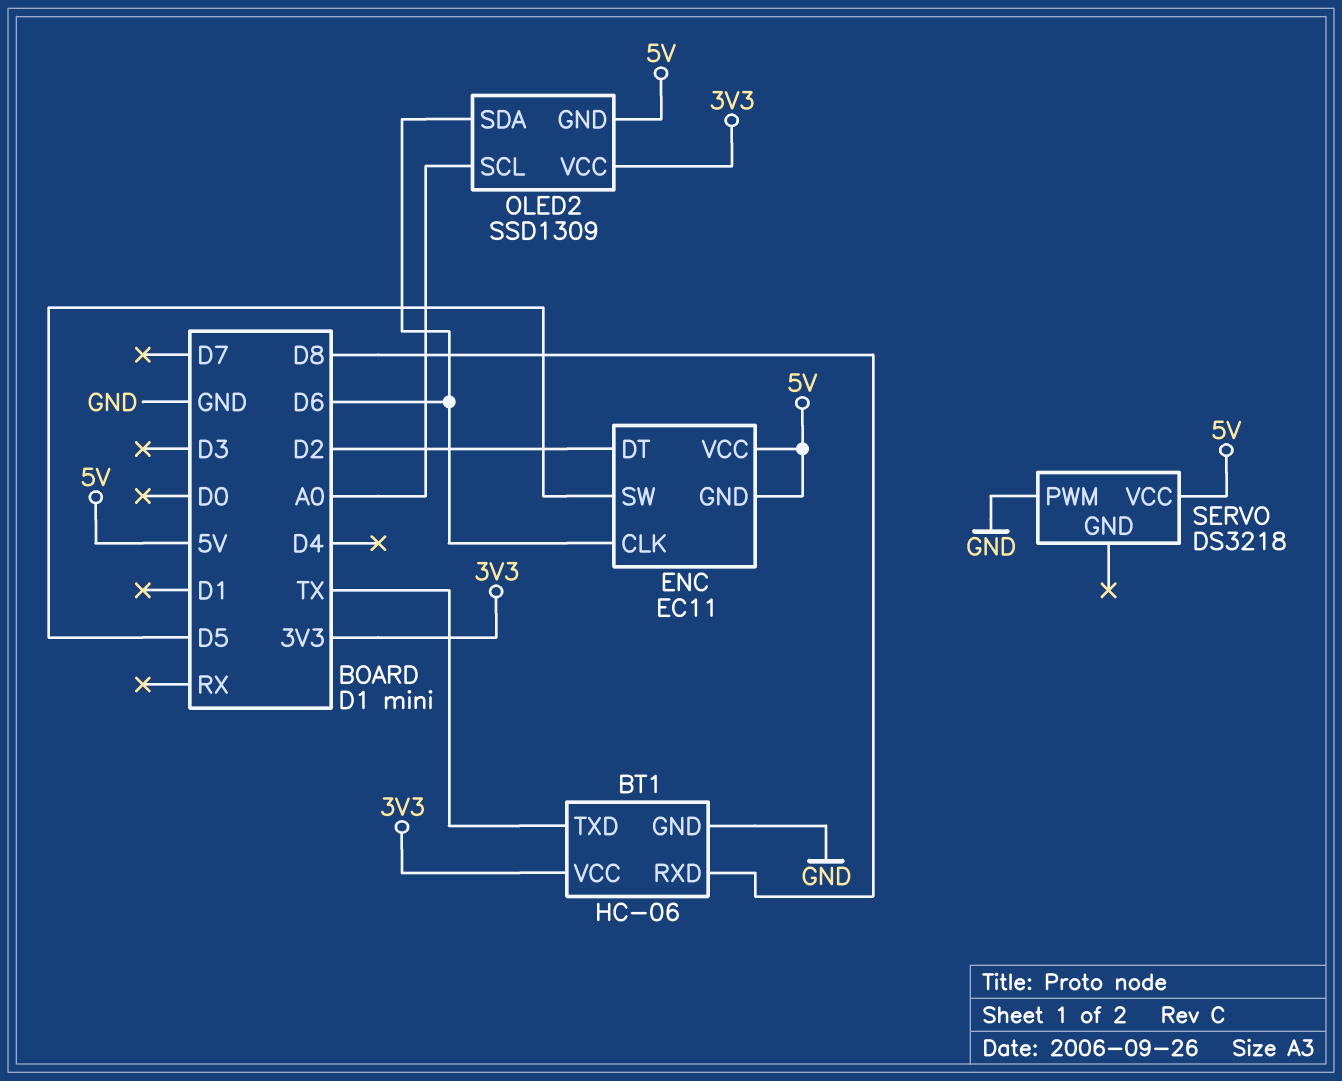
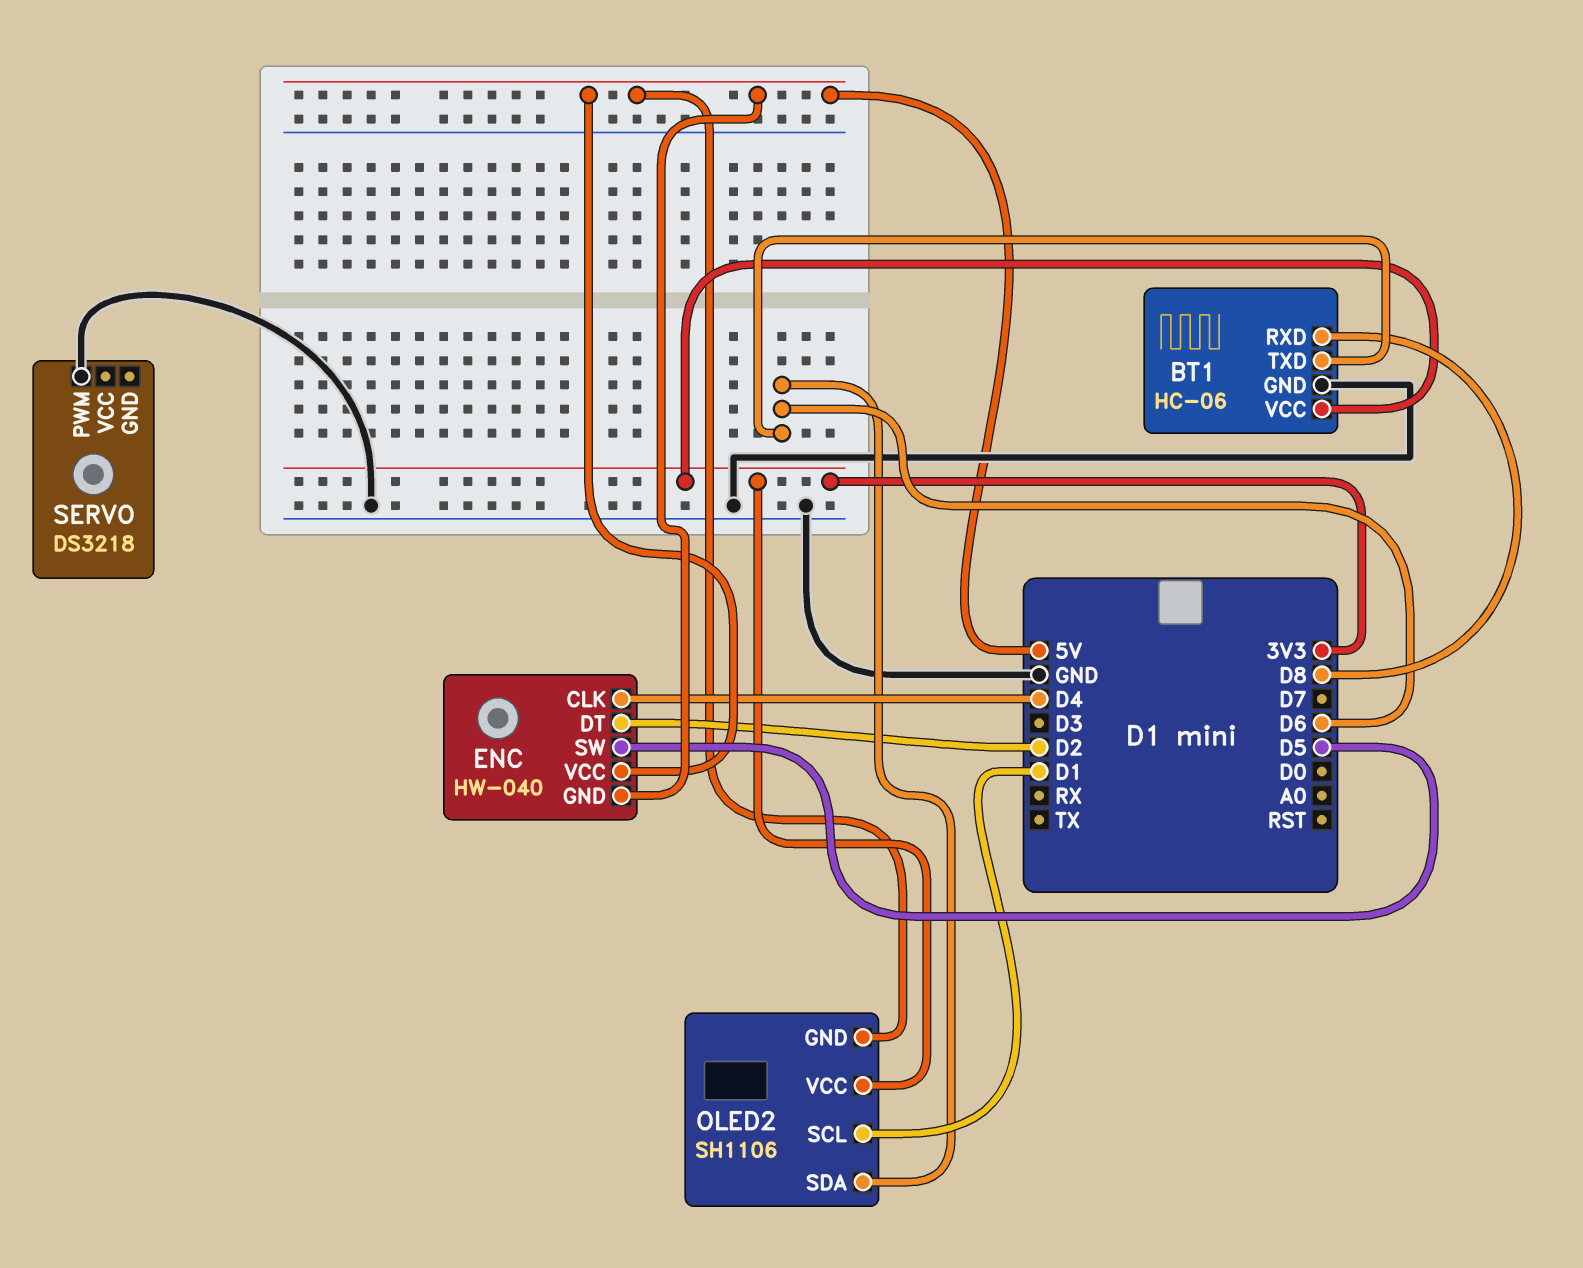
BT1 pin TXD: TX -> D6
ENC: EC11 -> HW-040
ENC pin CLK: D6 -> D4
OLED2: SSD1309 -> SH1106
OLED2 pin SCL: A0 -> D1
SERVO pin VCC: 5V -> none

